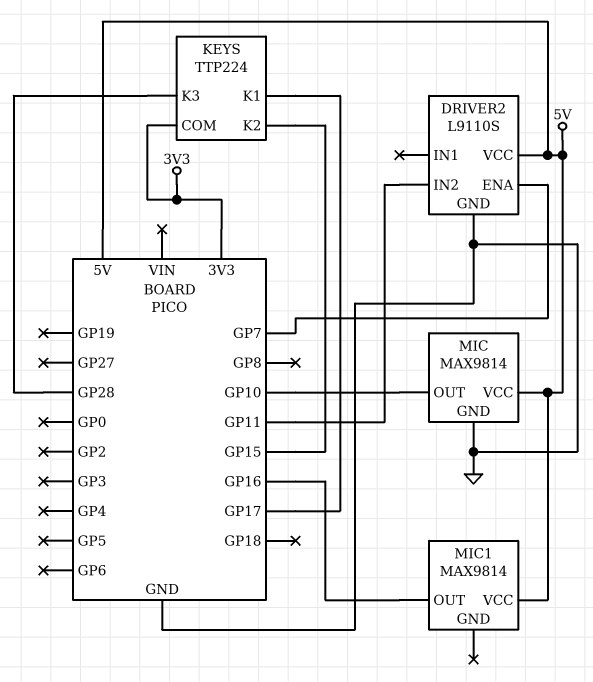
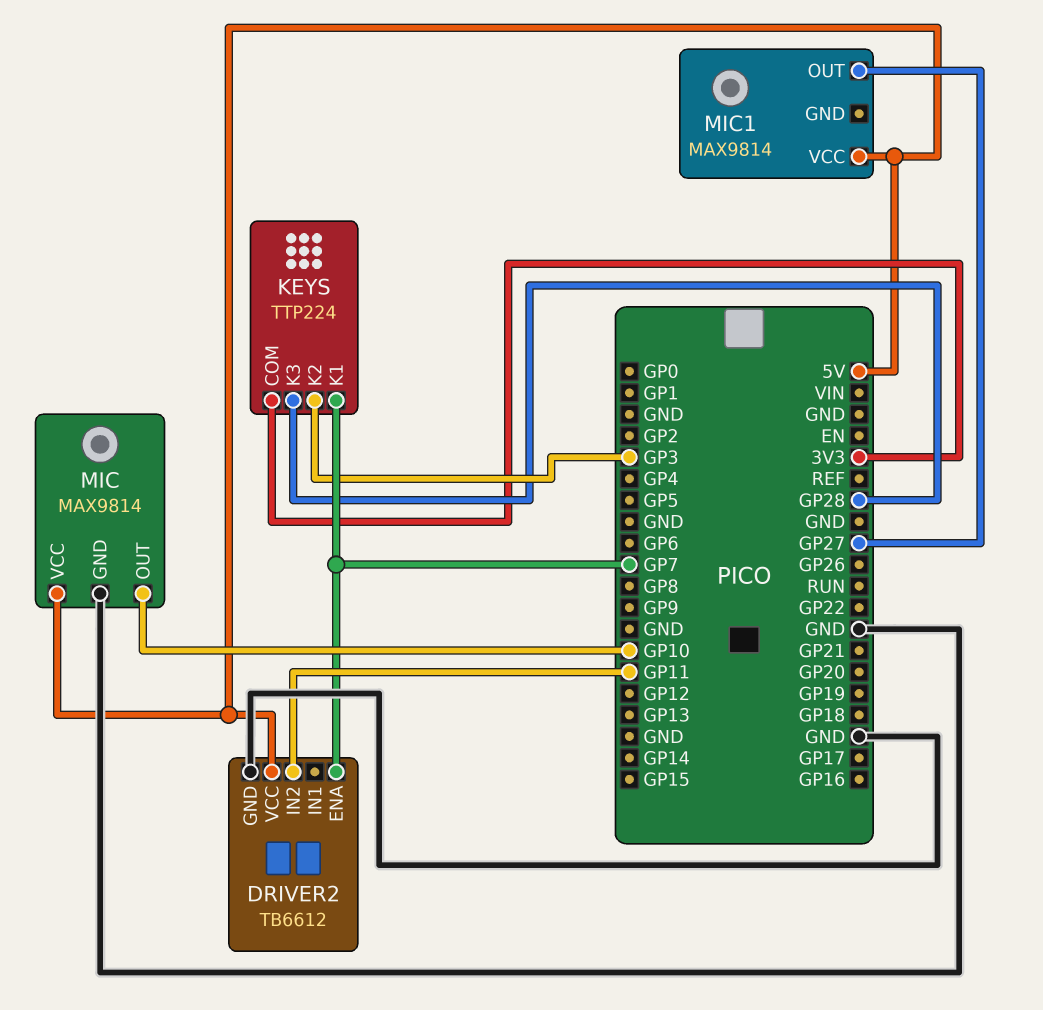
DRIVER2: L9110S -> TB6612
KEYS pin K1: GP17 -> GP7
KEYS pin K2: GP15 -> GP3
MIC1 pin OUT: GP16 -> GP27

